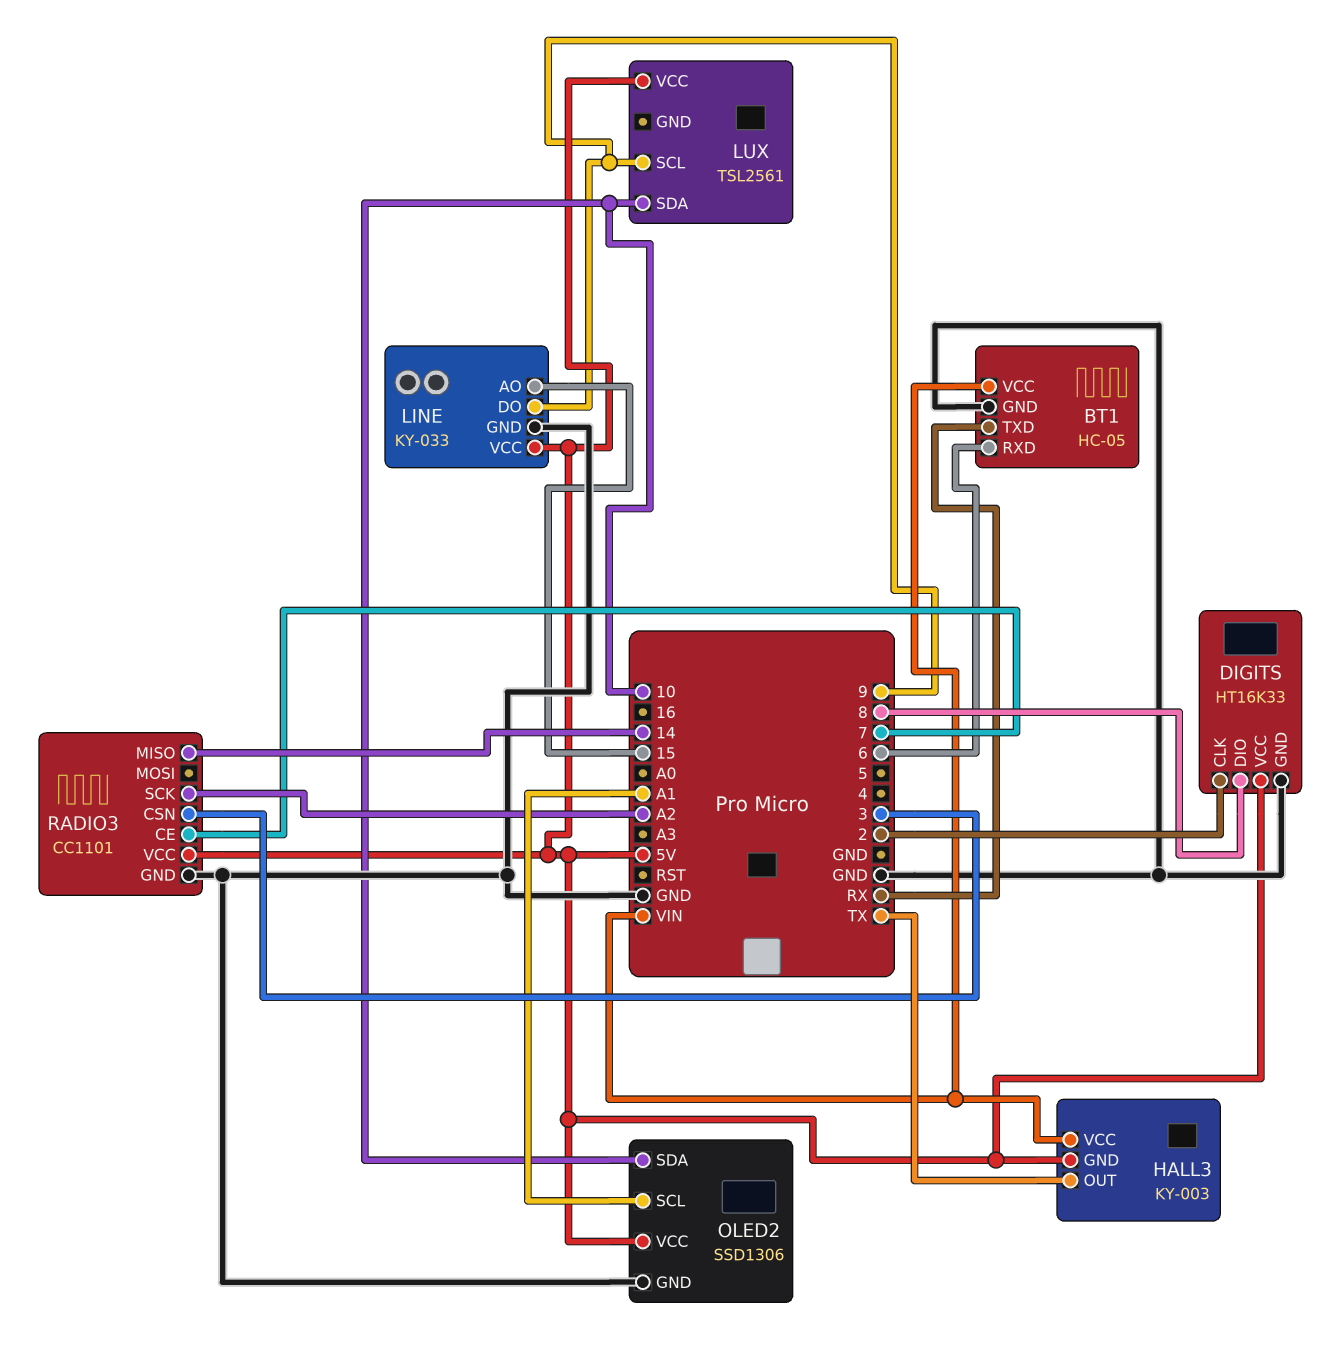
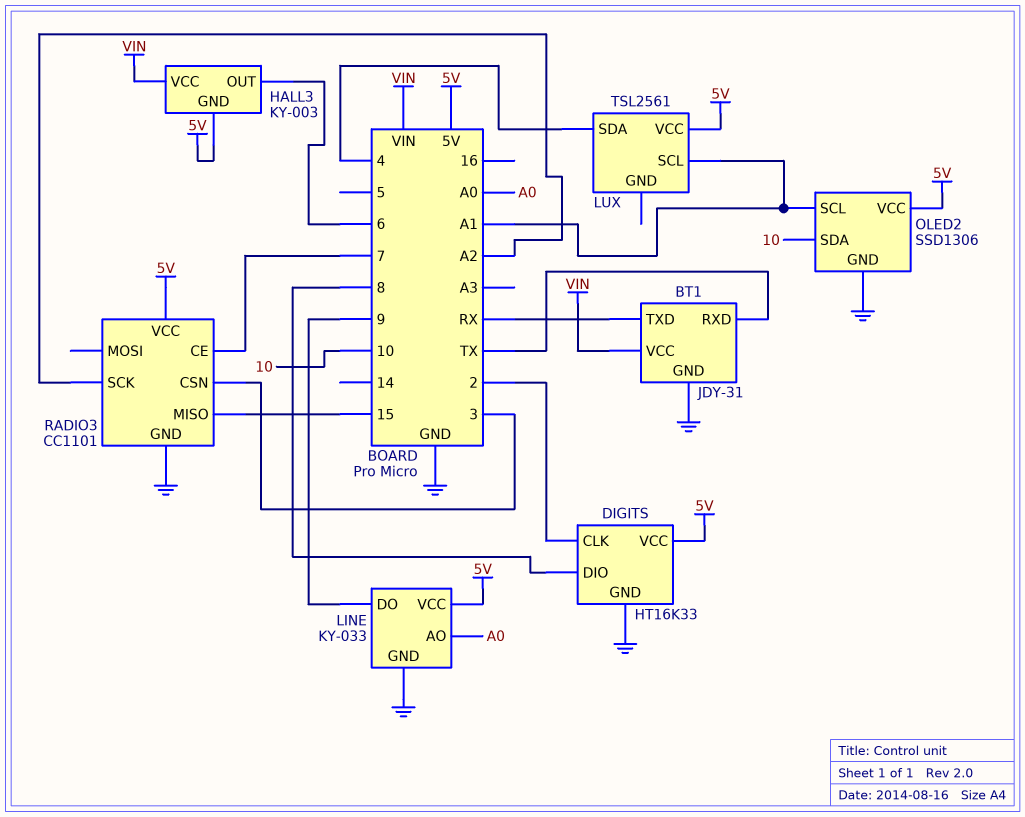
BT1: HC-05 -> JDY-31
BT1 pin RXD: 6 -> TX
HALL3 pin OUT: TX -> 6
LINE pin AO: 15 -> A0
LUX pin SCL: 9 -> A1
LUX pin SDA: 10 -> 4
RADIO3 pin MISO: 14 -> 15

